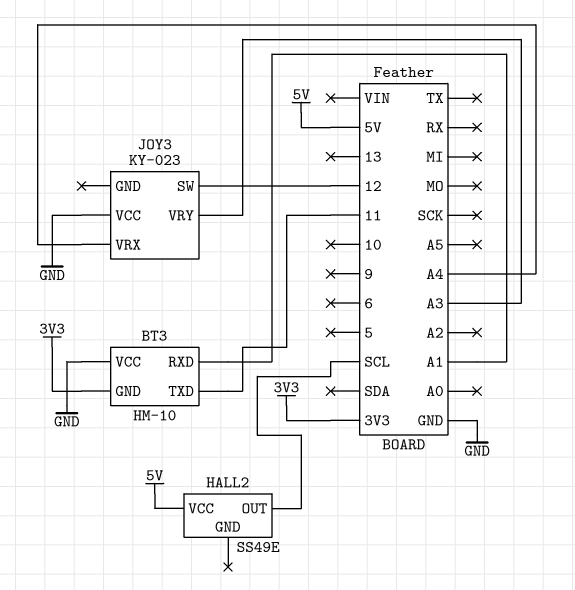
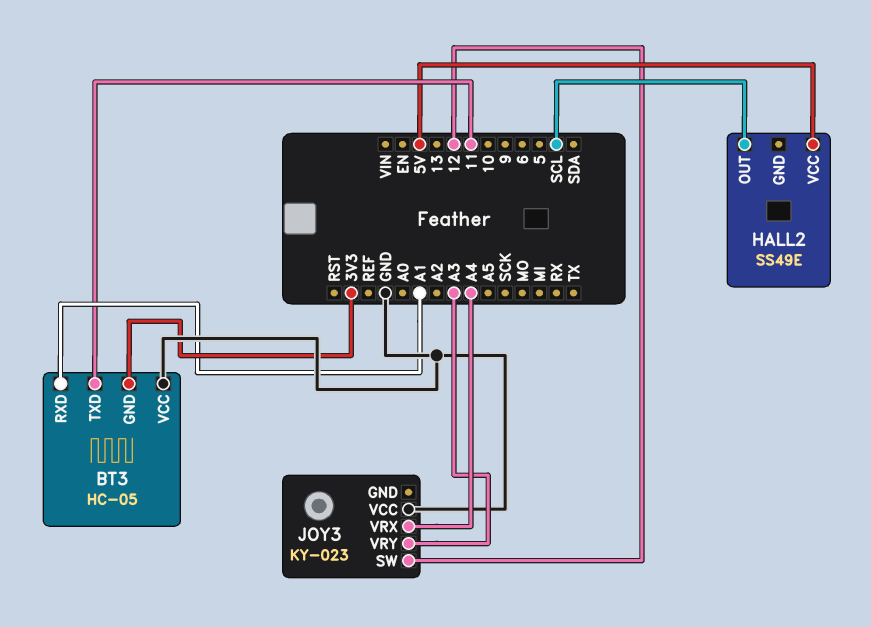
BT3: HM-10 -> HC-05

